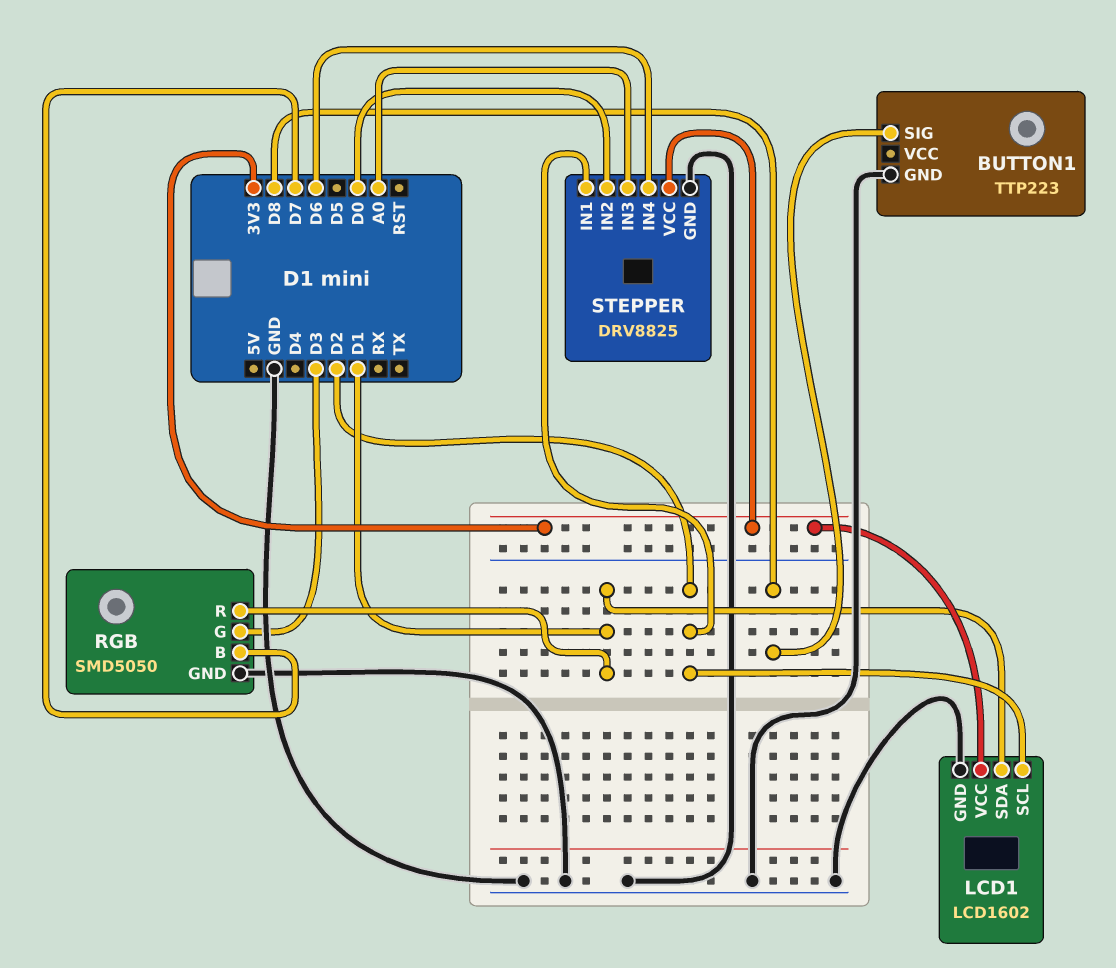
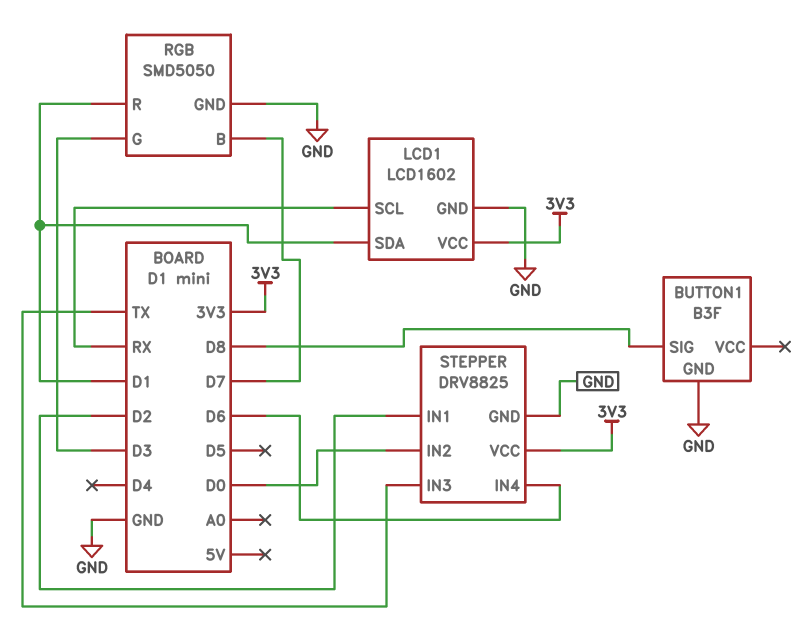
BUTTON1: TTP223 -> B3F
LCD1 pin SCL: D2 -> RX
STEPPER pin IN3: A0 -> TX

